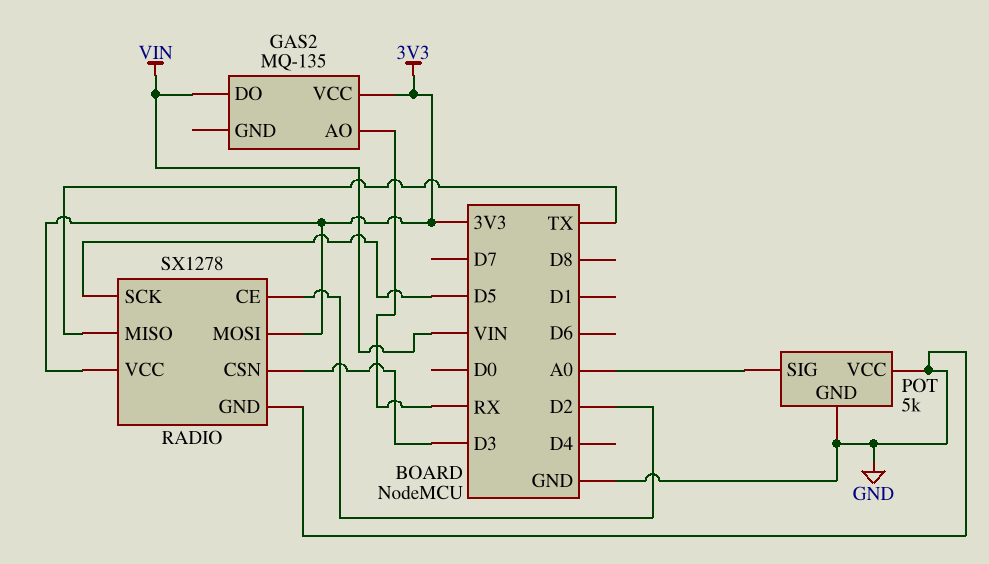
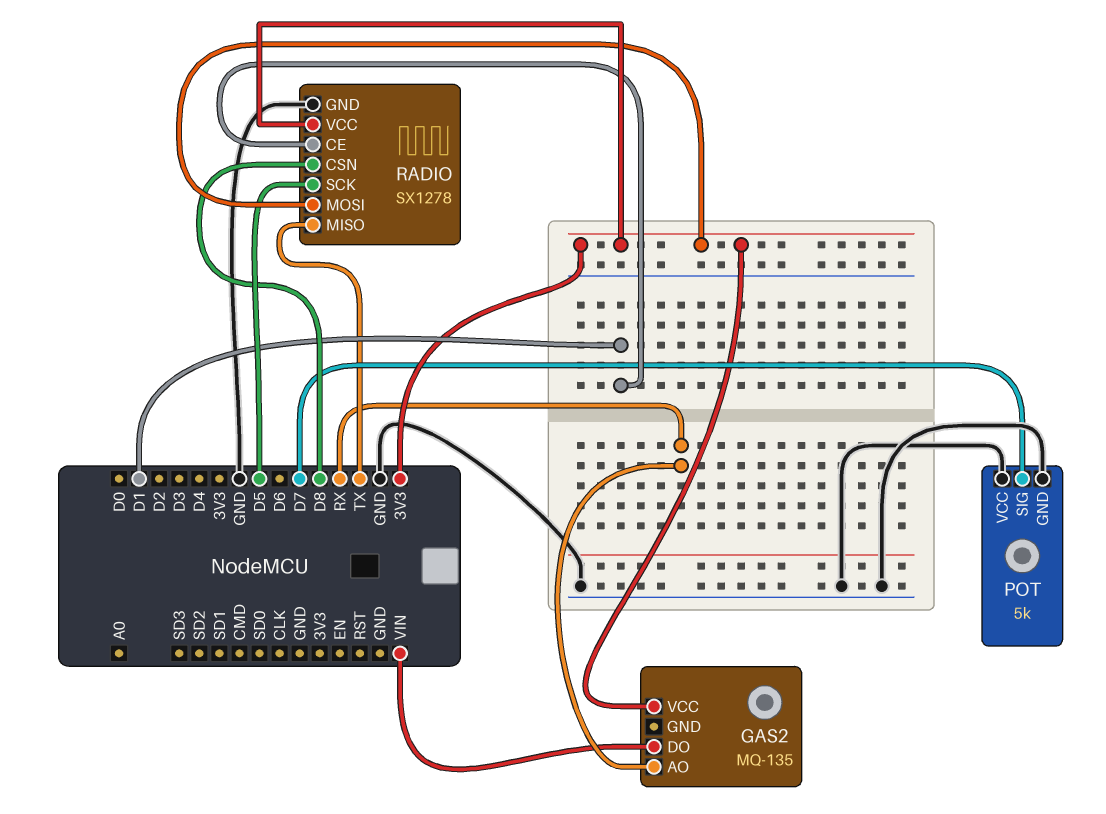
POT pin SIG: A0 -> D7
RADIO pin CE: D2 -> D1
RADIO pin CSN: D3 -> D8

